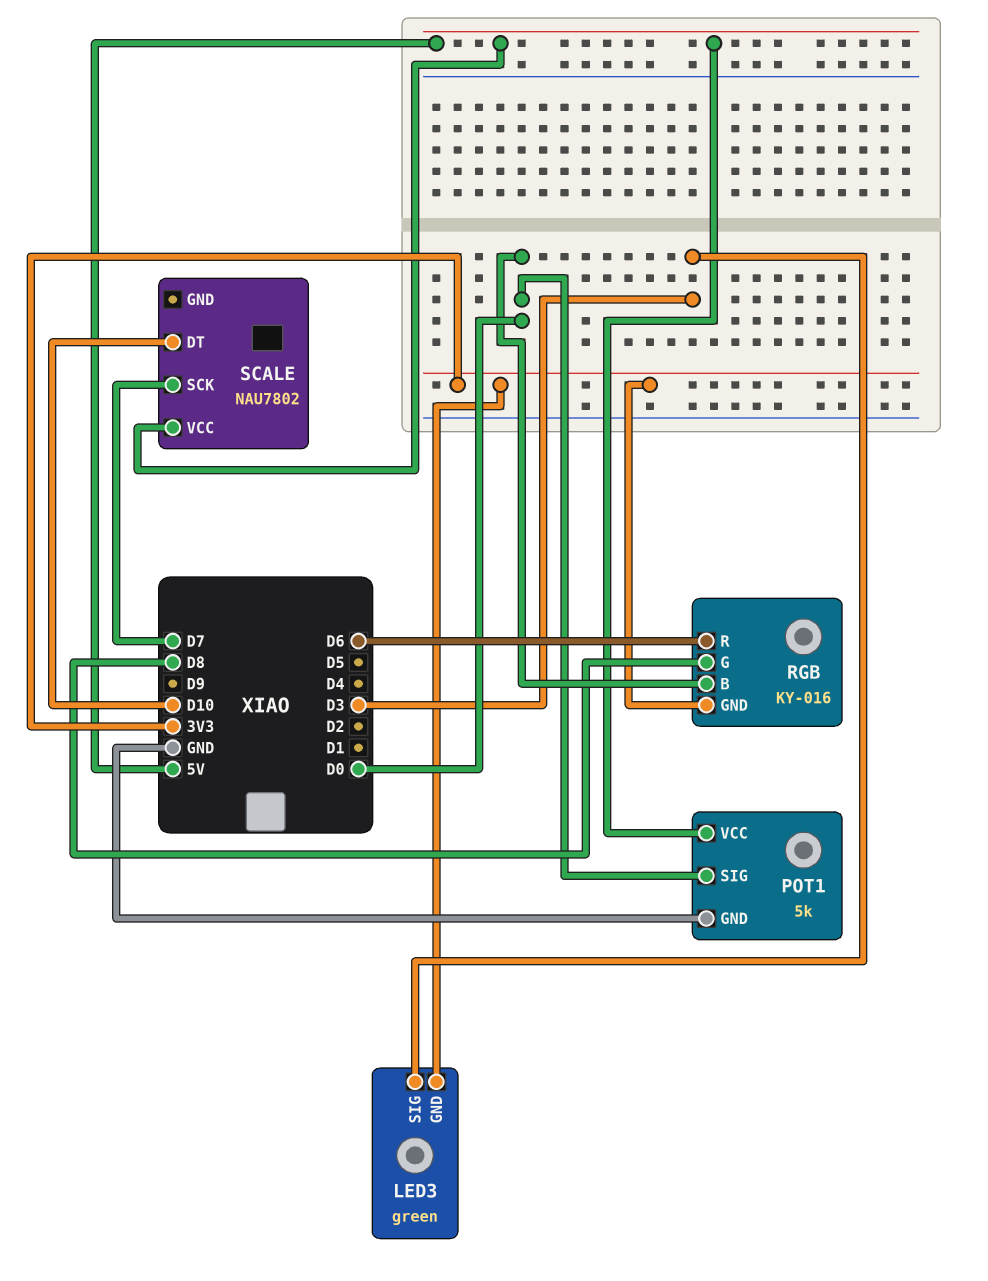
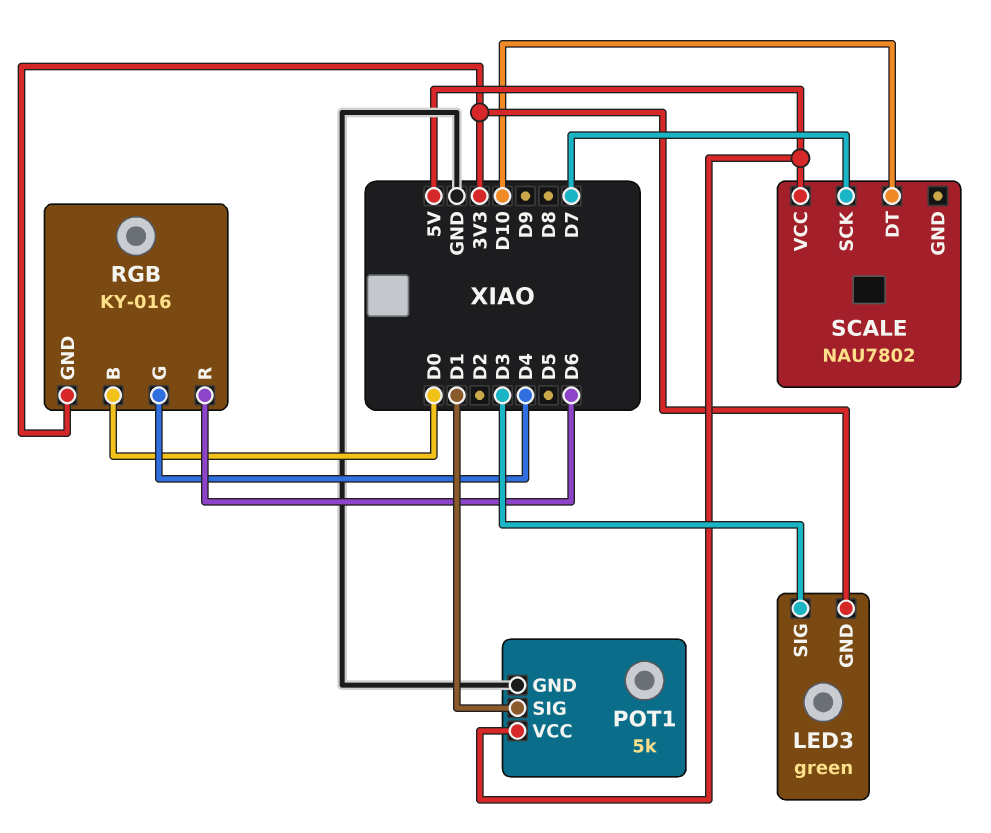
POT1 pin SIG: D0 -> D1
RGB pin G: D8 -> D4

